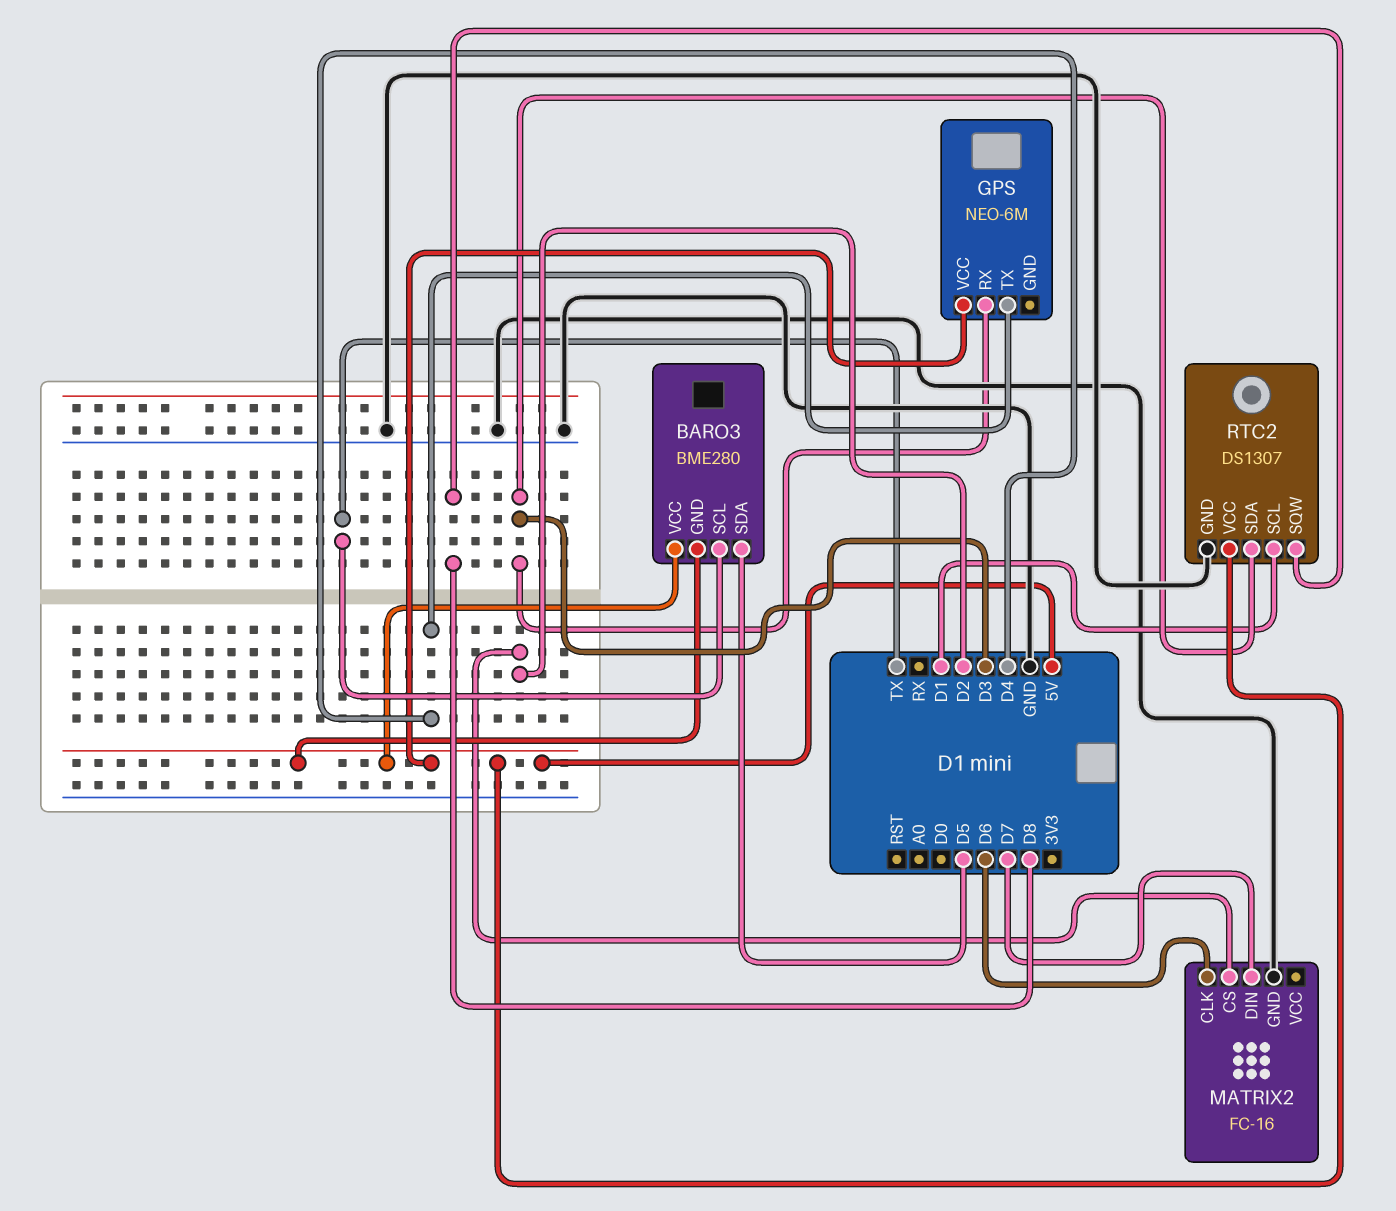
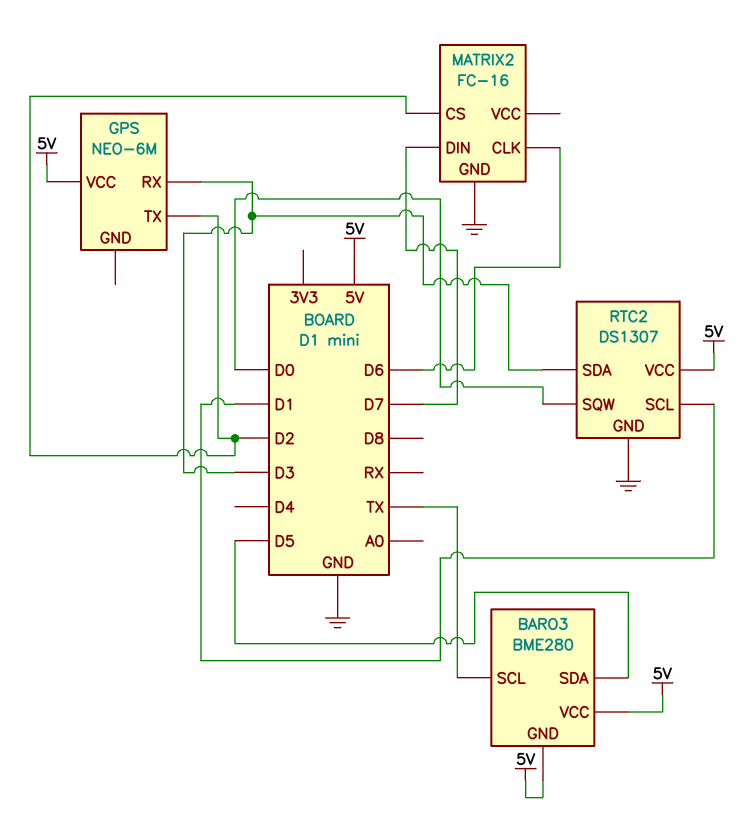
GPS pin TX: D4 -> D2
RTC2 pin SQW: D8 -> D0

